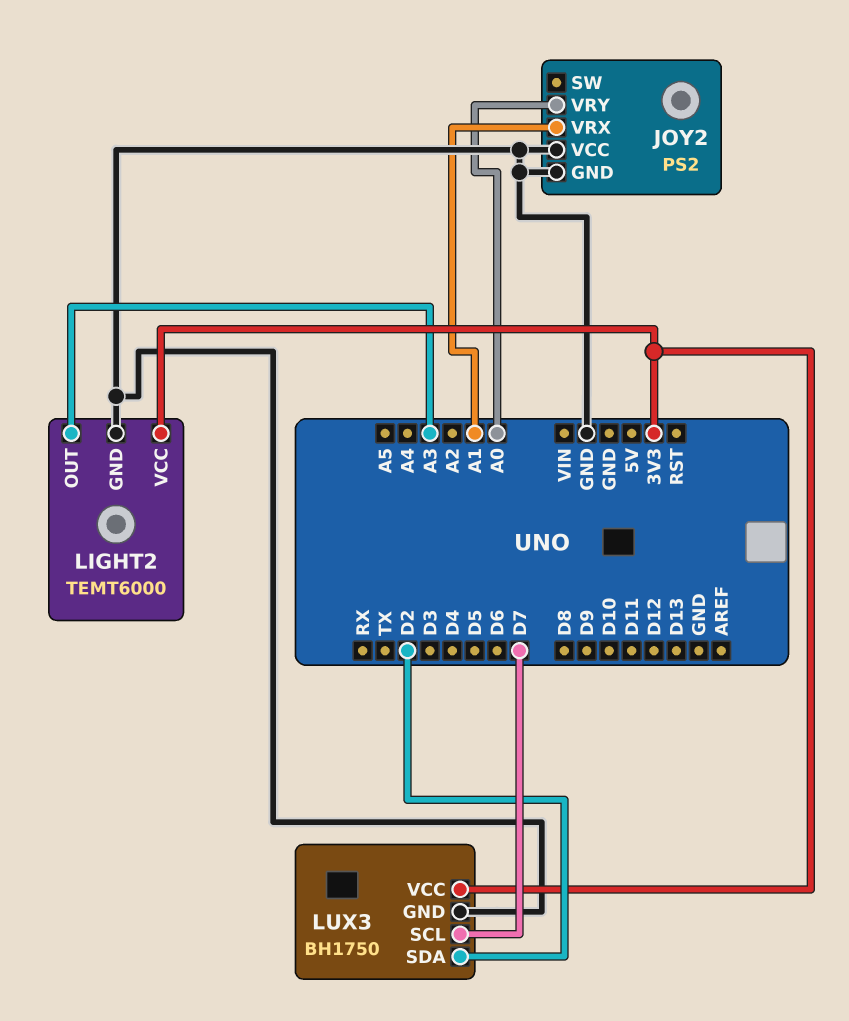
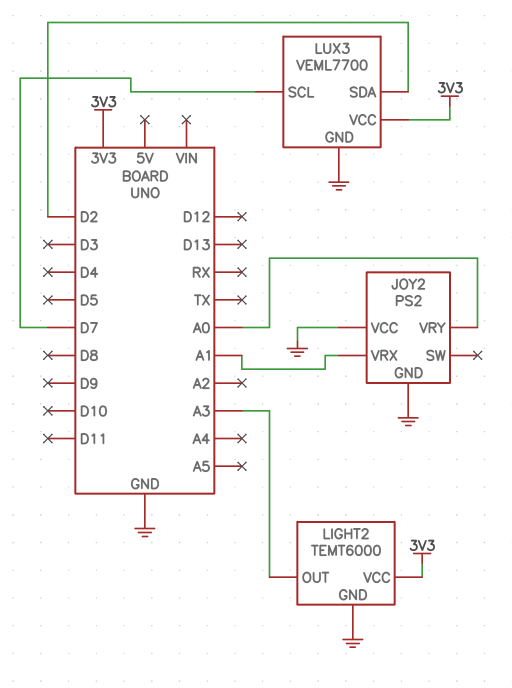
LUX3: BH1750 -> VEML7700

